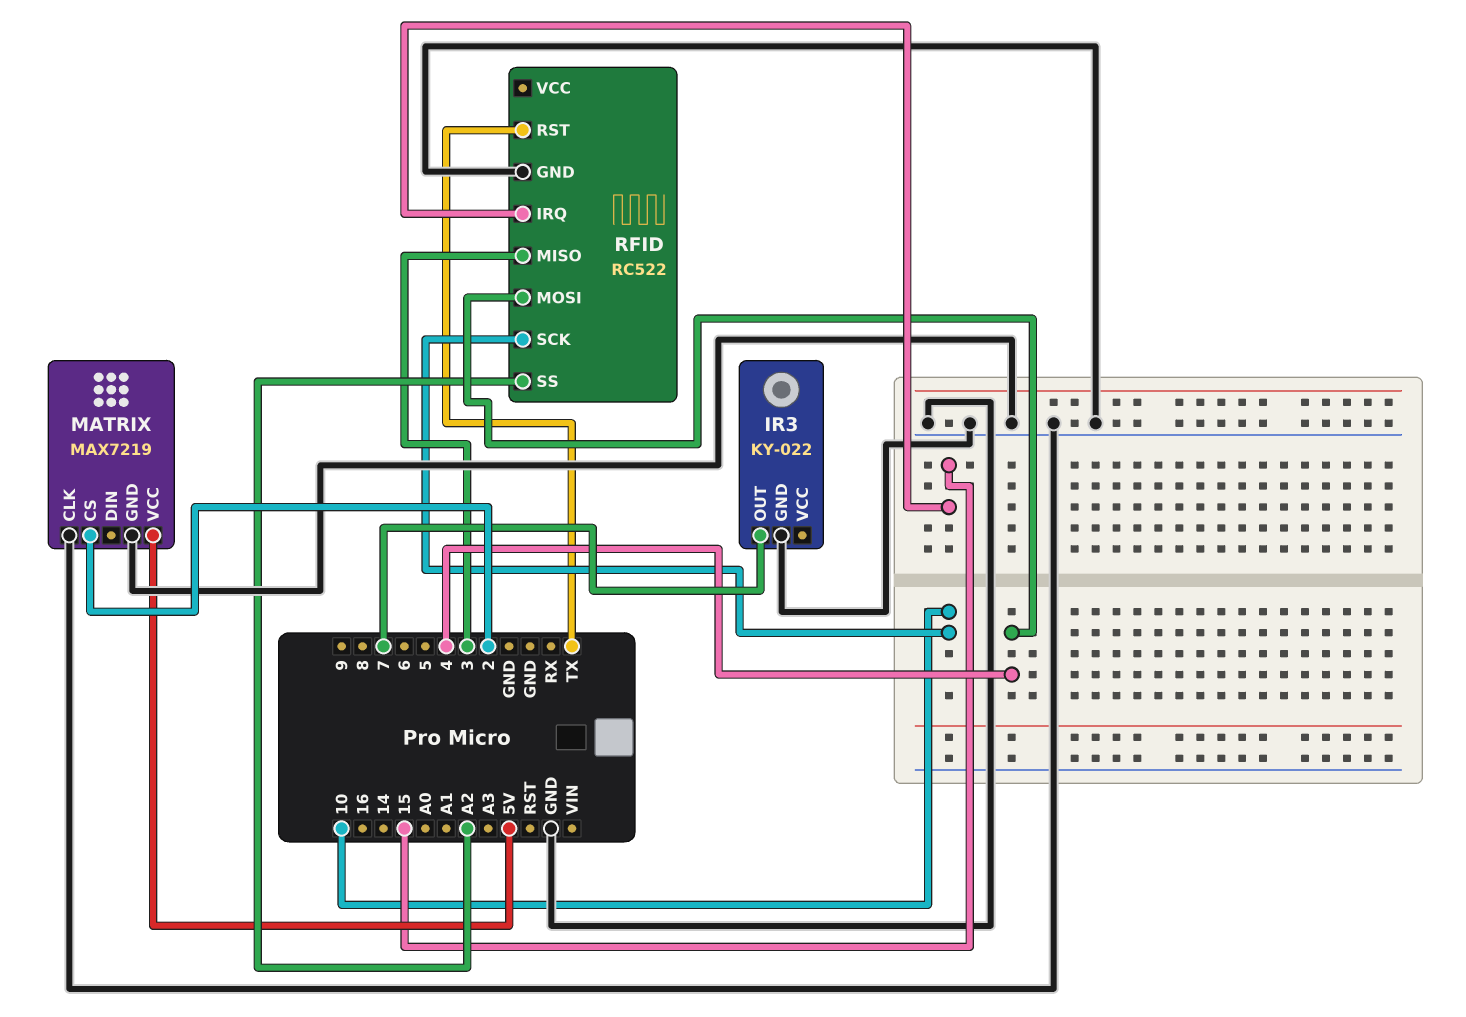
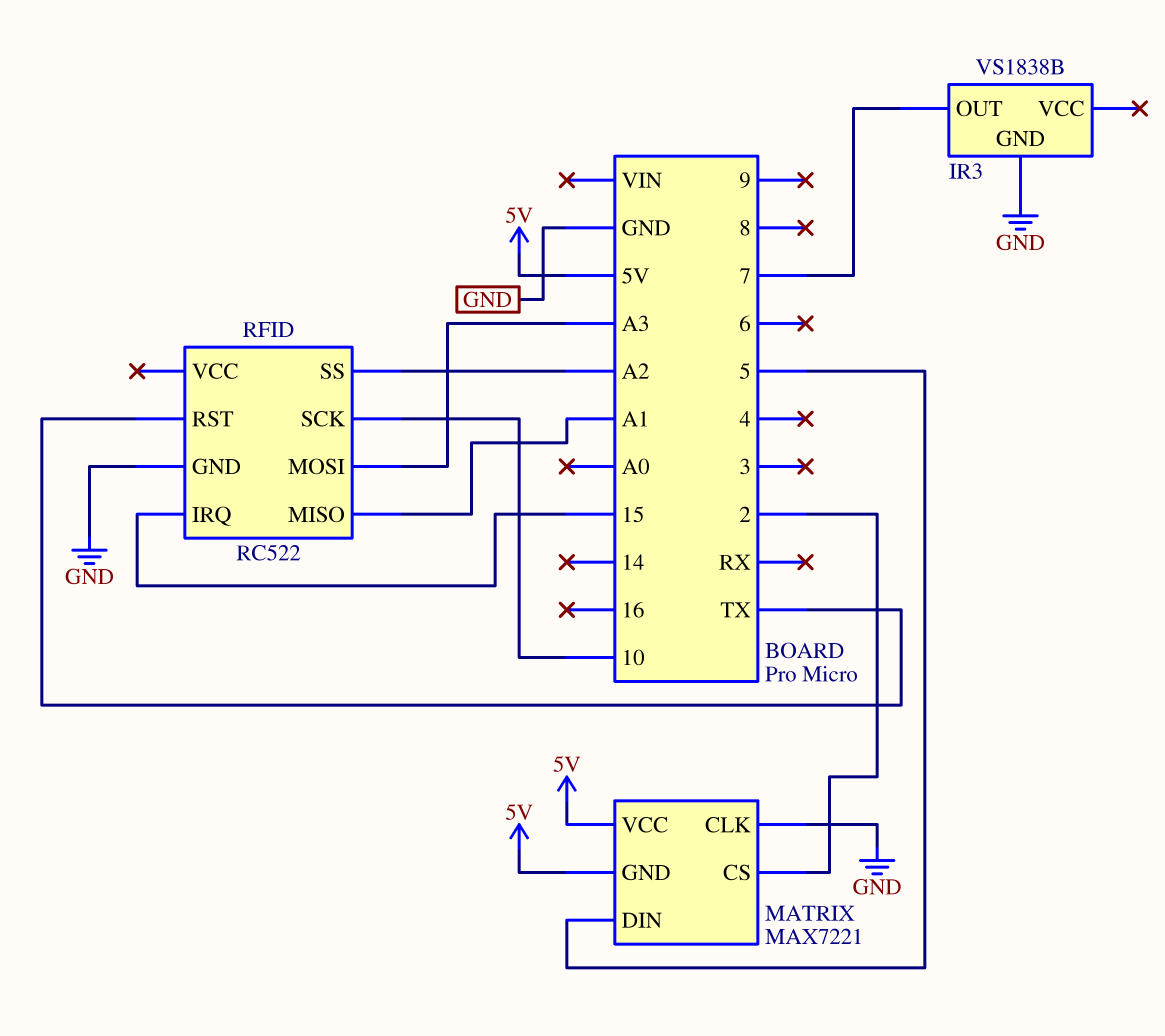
IR3: KY-022 -> VS1838B
MATRIX: MAX7219 -> MAX7221
MATRIX pin DIN: none -> 5
MATRIX pin GND: GND -> 5V
RFID pin MISO: 3 -> A1
RFID pin MOSI: 4 -> A3

